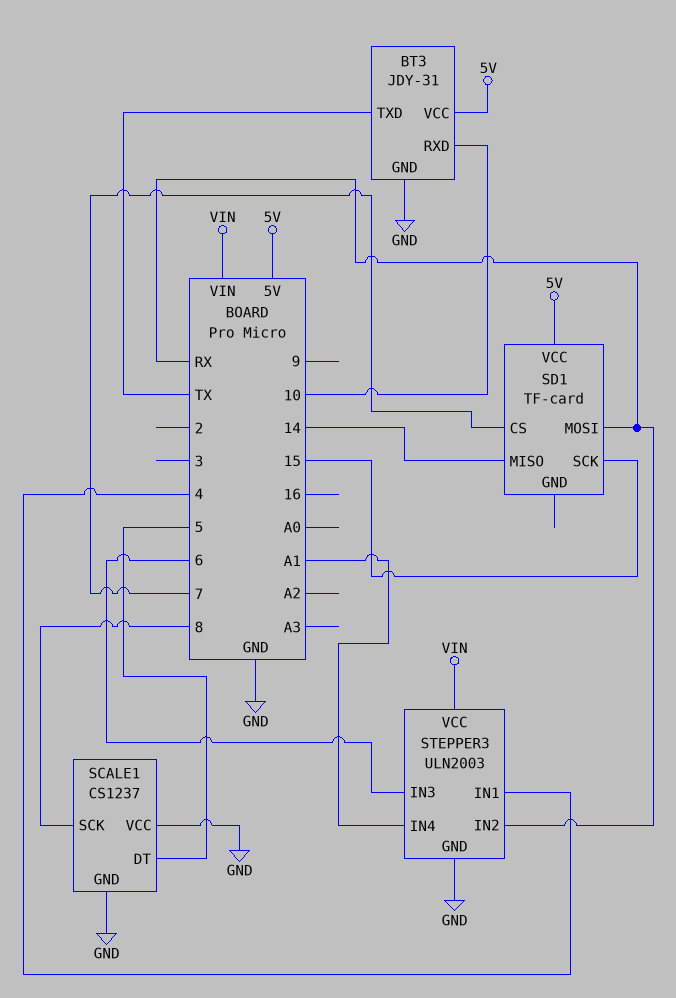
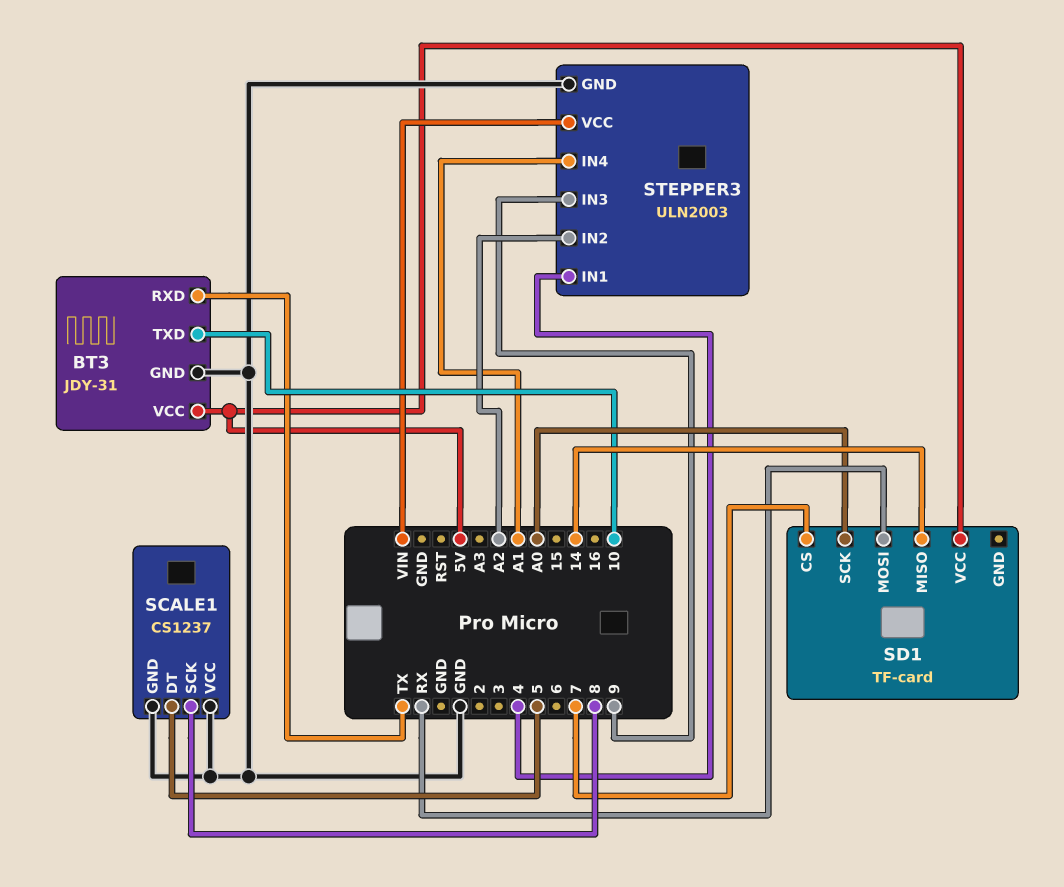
BT3 pin RXD: 10 -> TX
BT3 pin TXD: TX -> 10
SD1 pin SCK: 15 -> A0
STEPPER3 pin IN2: RX -> A2
STEPPER3 pin IN3: 6 -> 9

